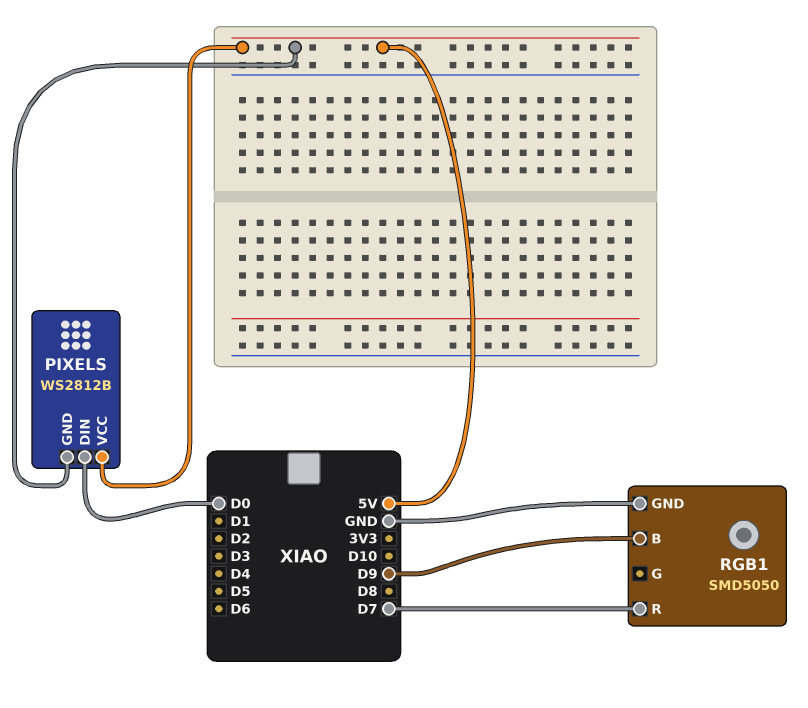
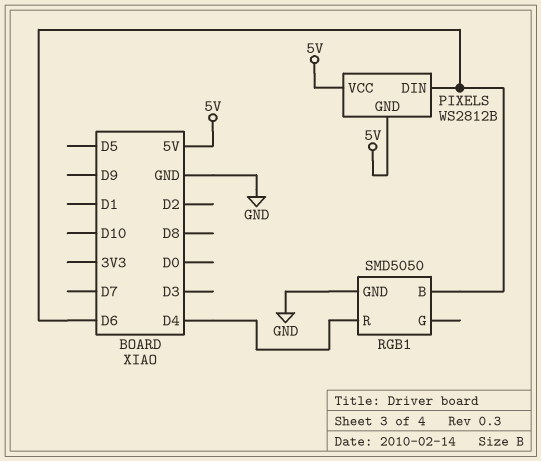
PIXELS pin DIN: D0 -> D6
RGB1 pin B: D9 -> D6
RGB1 pin R: D7 -> D4

